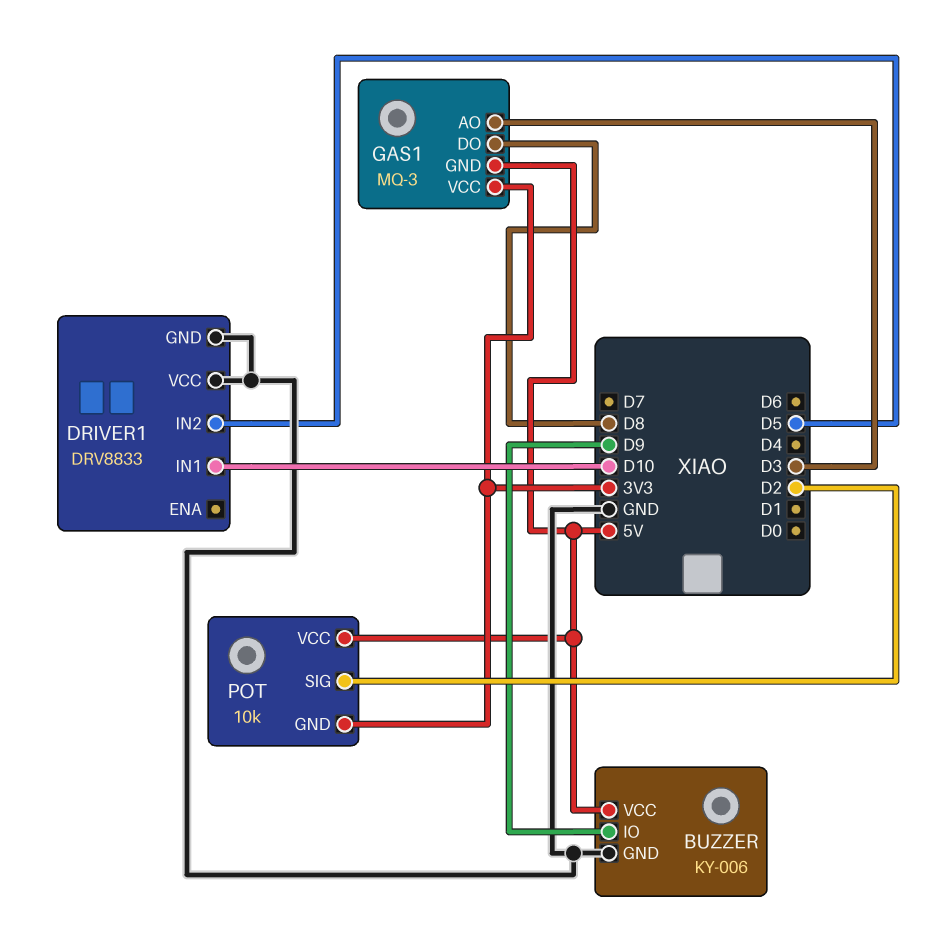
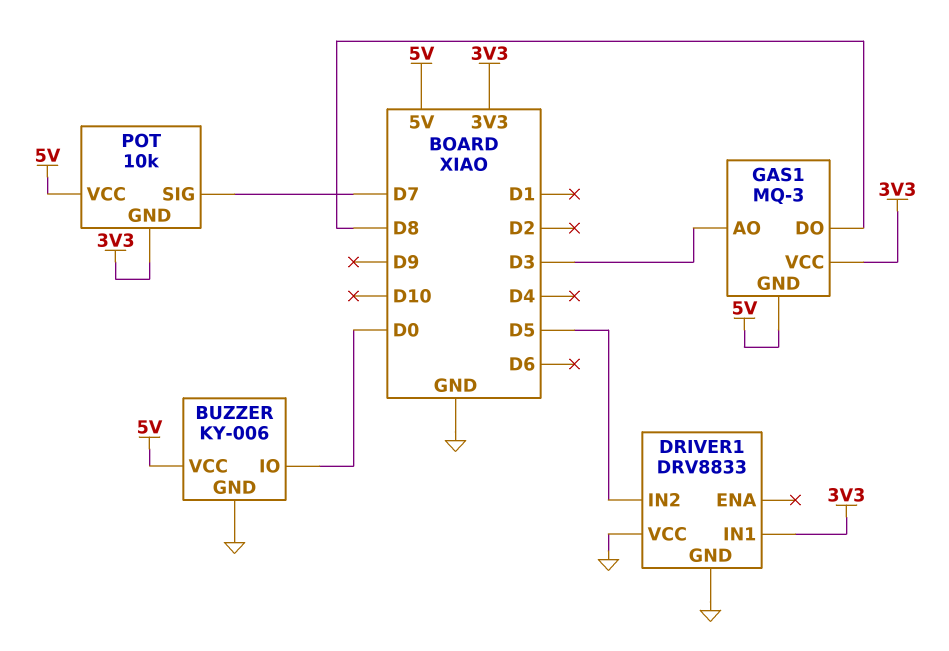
BUZZER pin IO: D9 -> D0
DRIVER1 pin IN1: D10 -> 3V3
POT pin SIG: D2 -> D7

